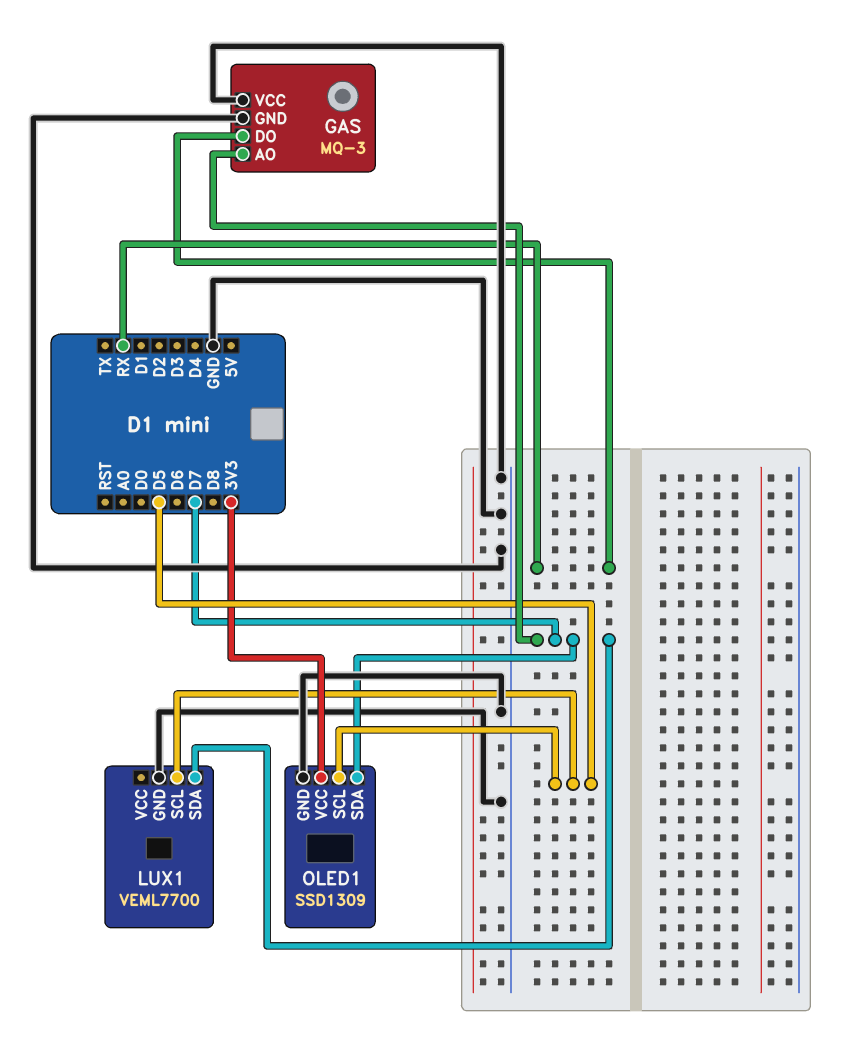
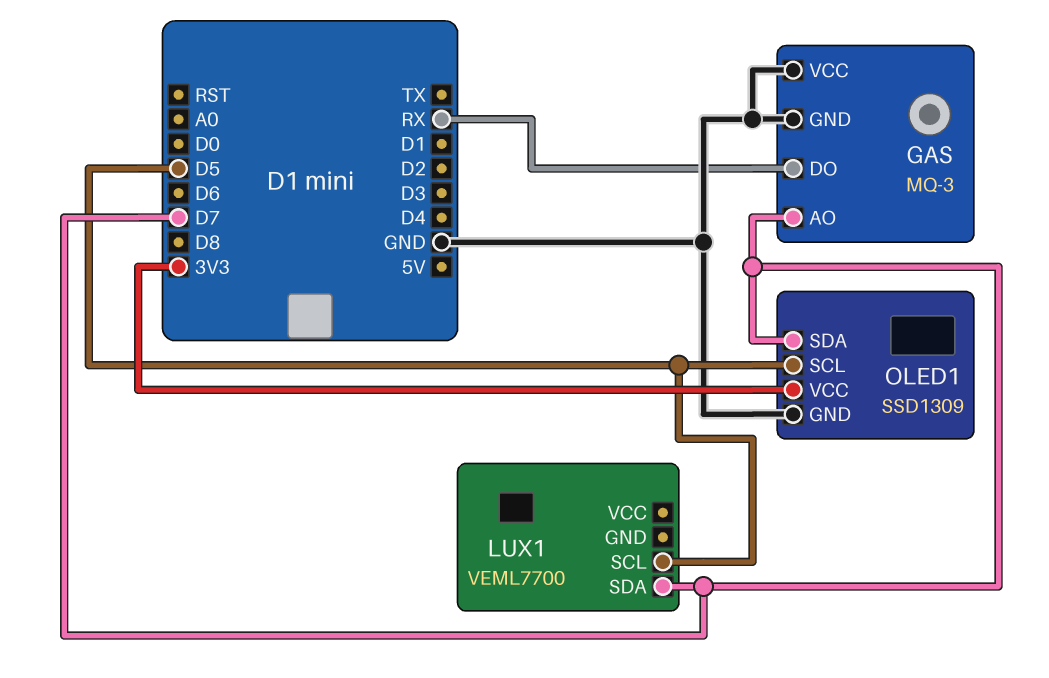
LUX1 pin GND: GND -> none

